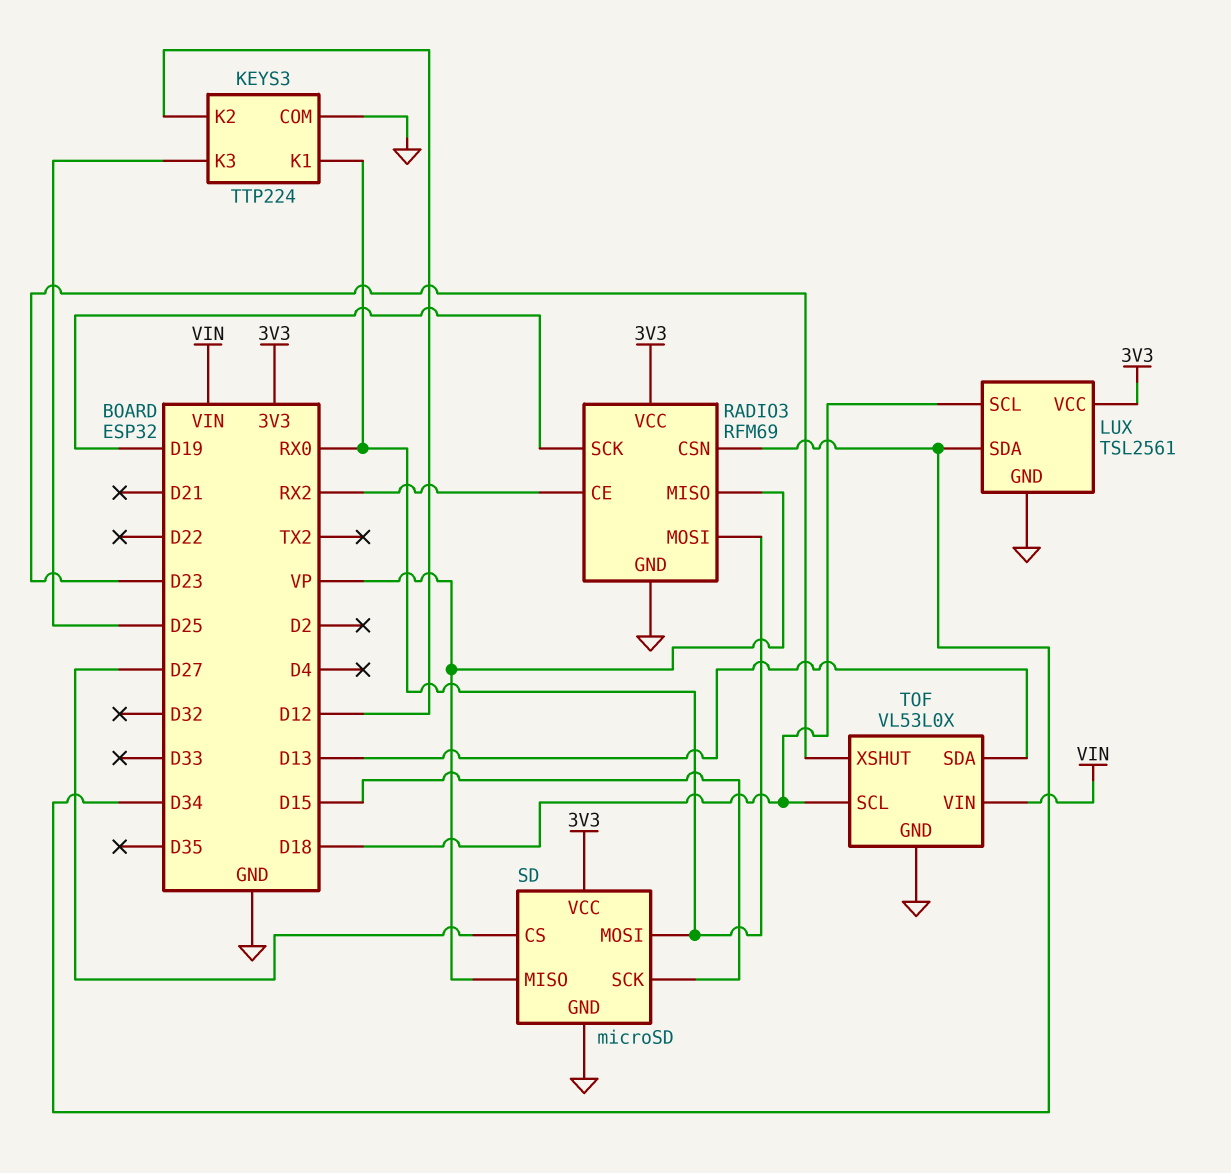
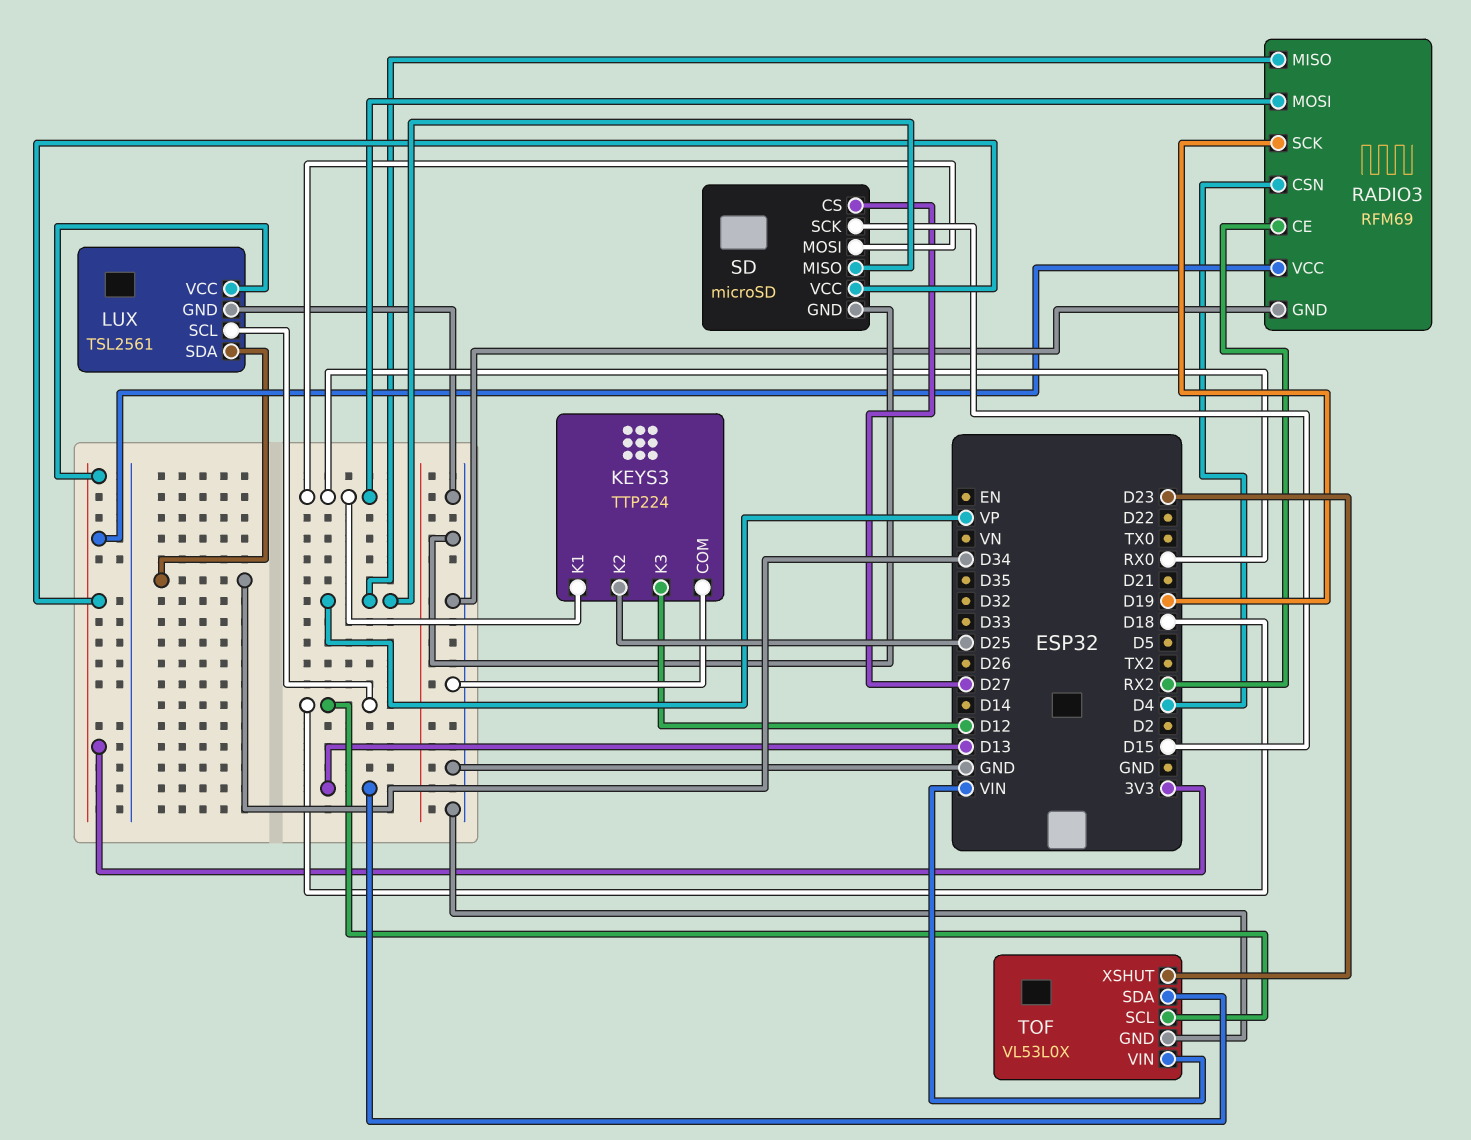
KEYS3 pin K2: D12 -> D25
KEYS3 pin K3: D25 -> D12
RADIO3 pin CSN: D34 -> D4

